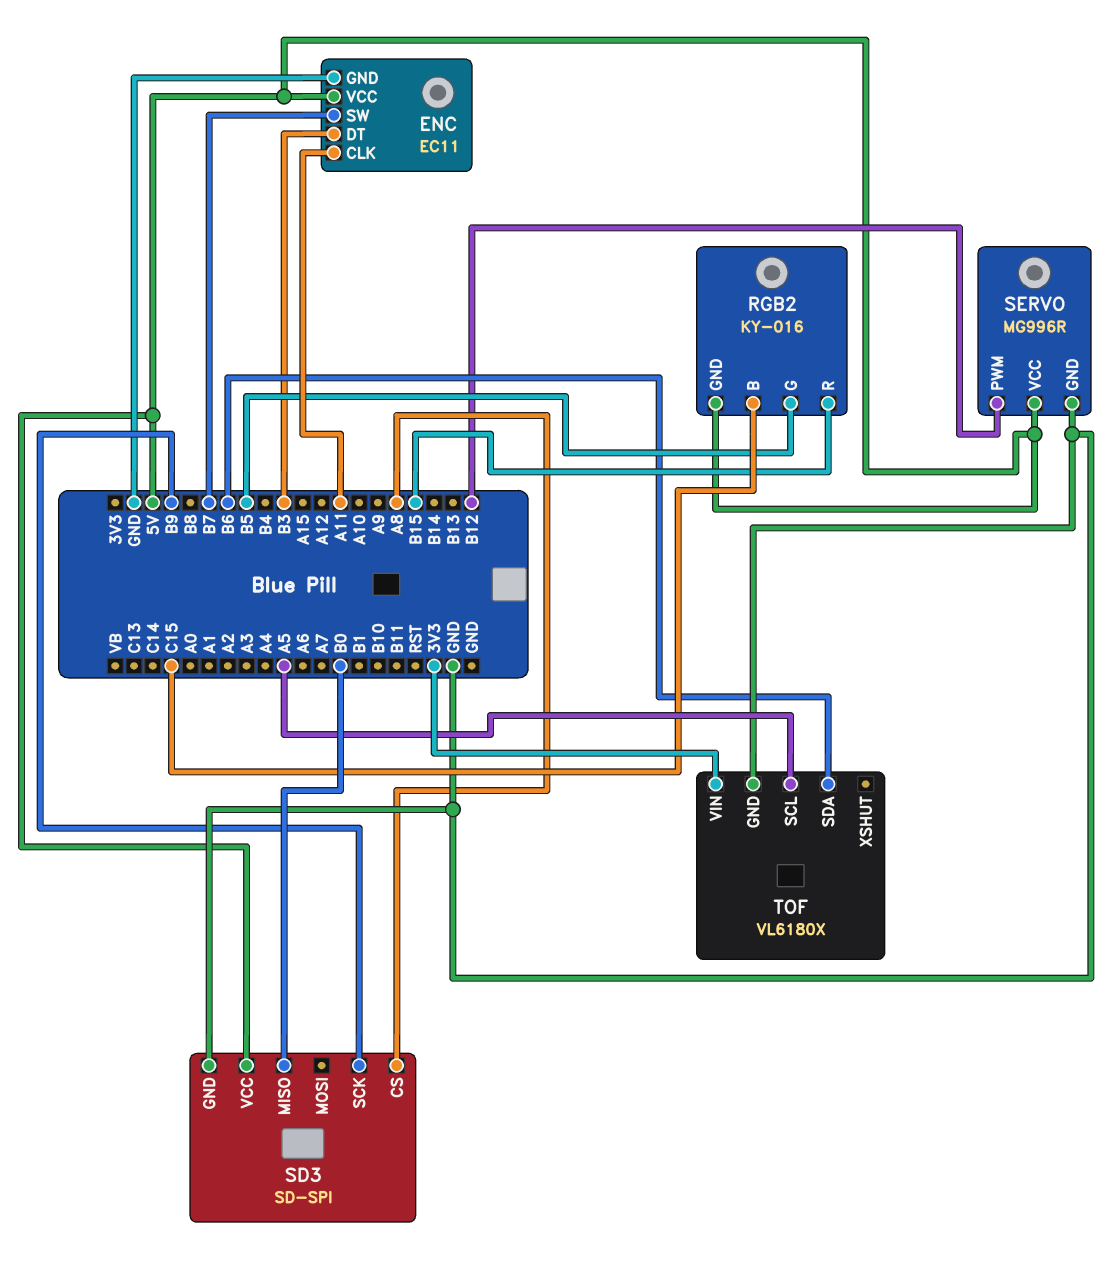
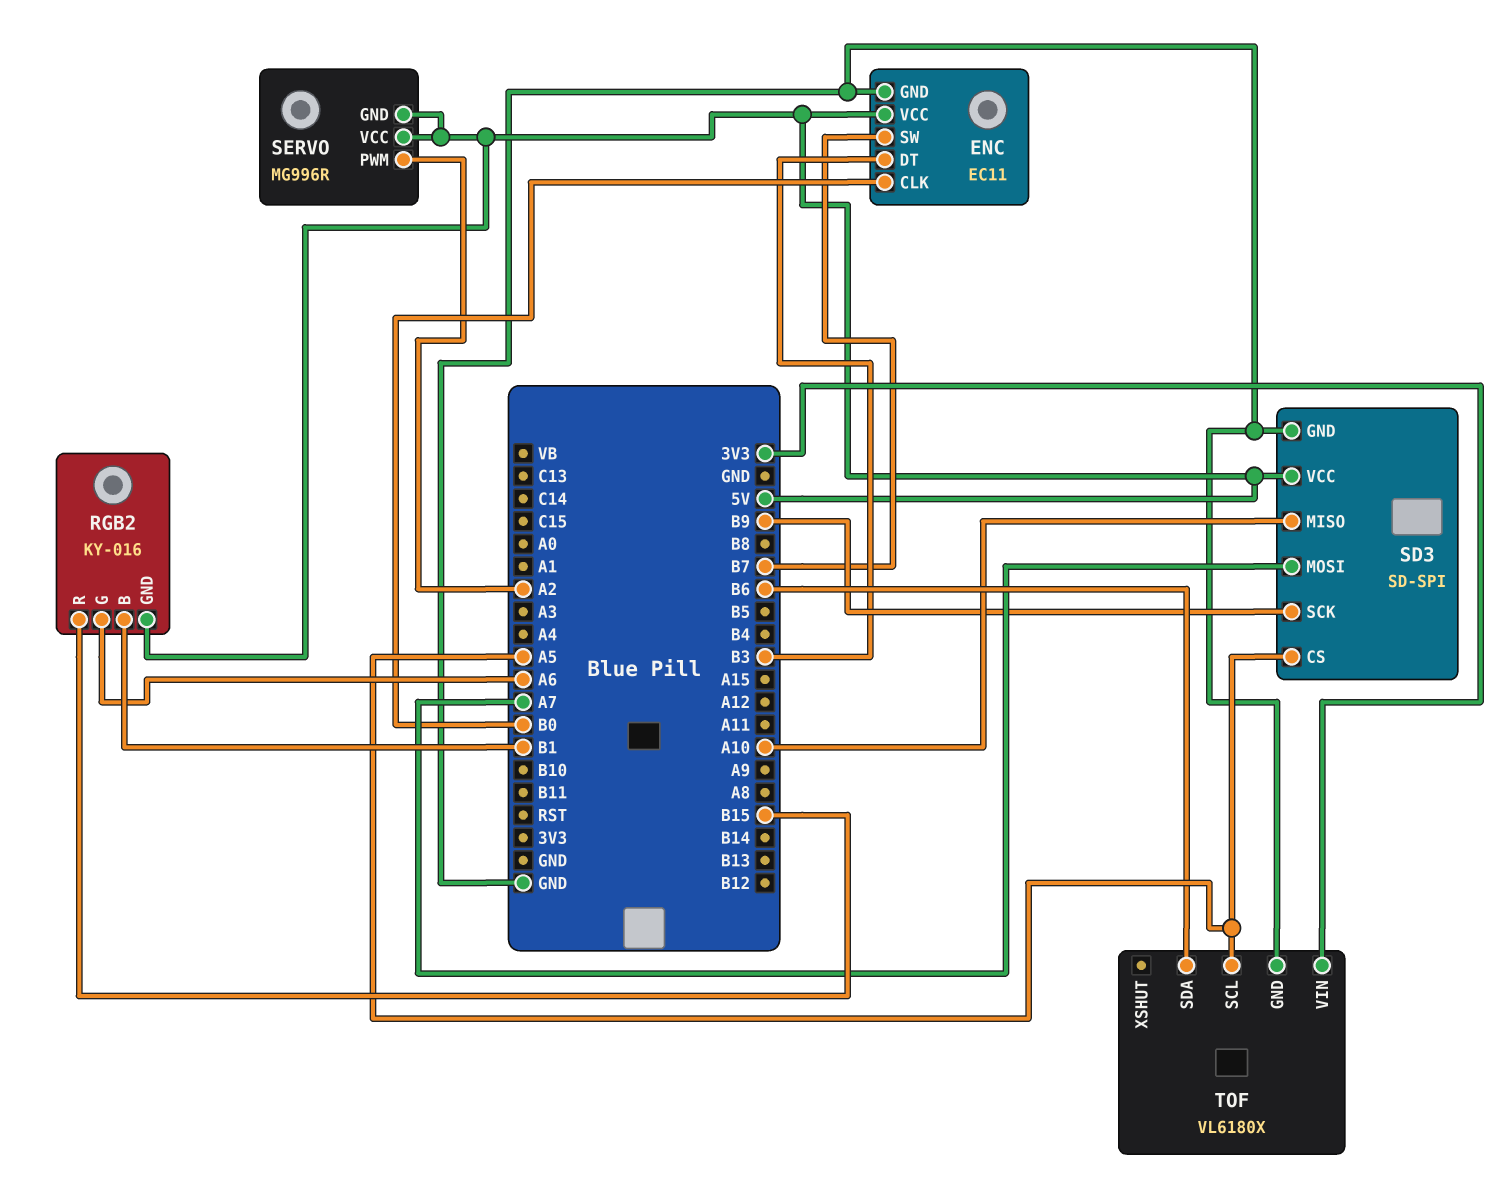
ENC pin CLK: A11 -> B0
RGB2 pin B: C15 -> B1
RGB2 pin G: B5 -> A6
SD3 pin CS: A8 -> A5
SD3 pin MISO: B0 -> A10
SD3 pin MOSI: none -> A7
SERVO pin GND: GND -> 5V
SERVO pin PWM: B12 -> A2

